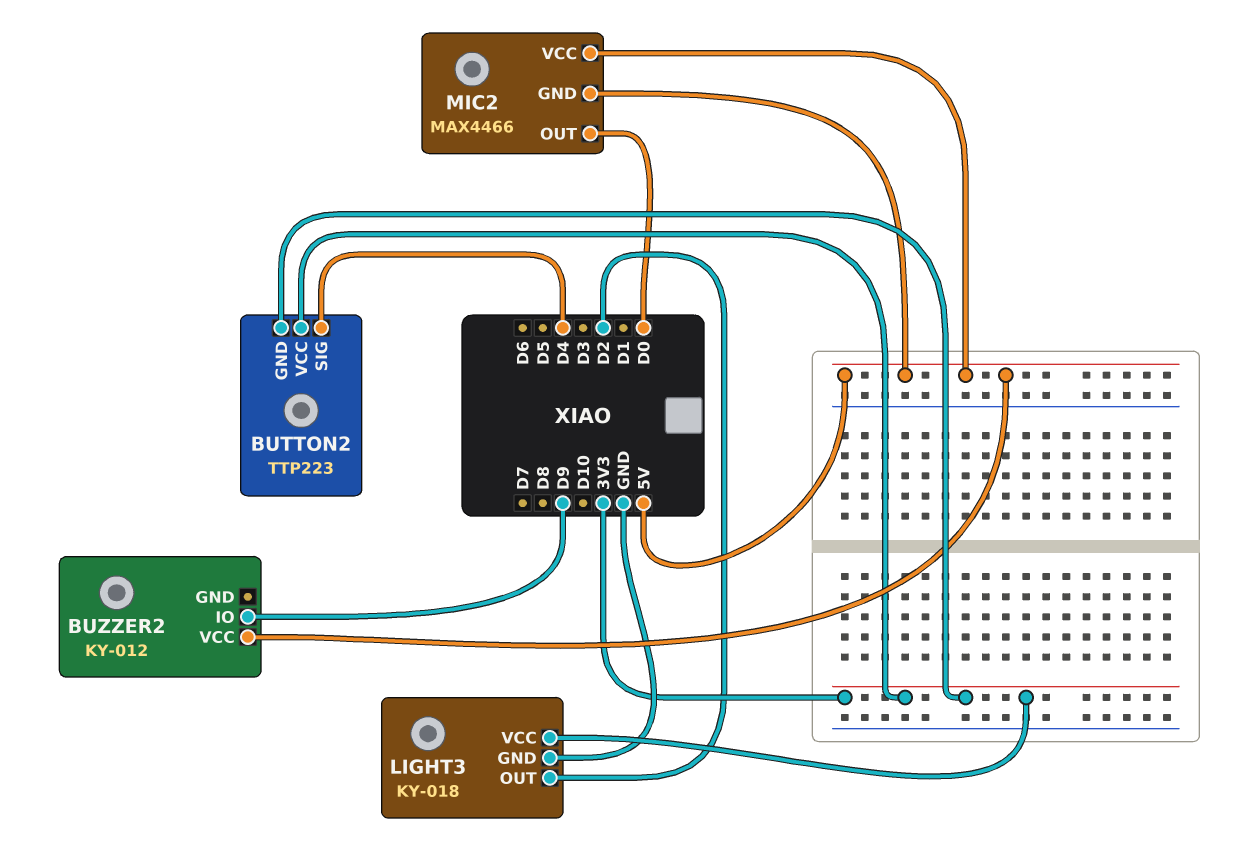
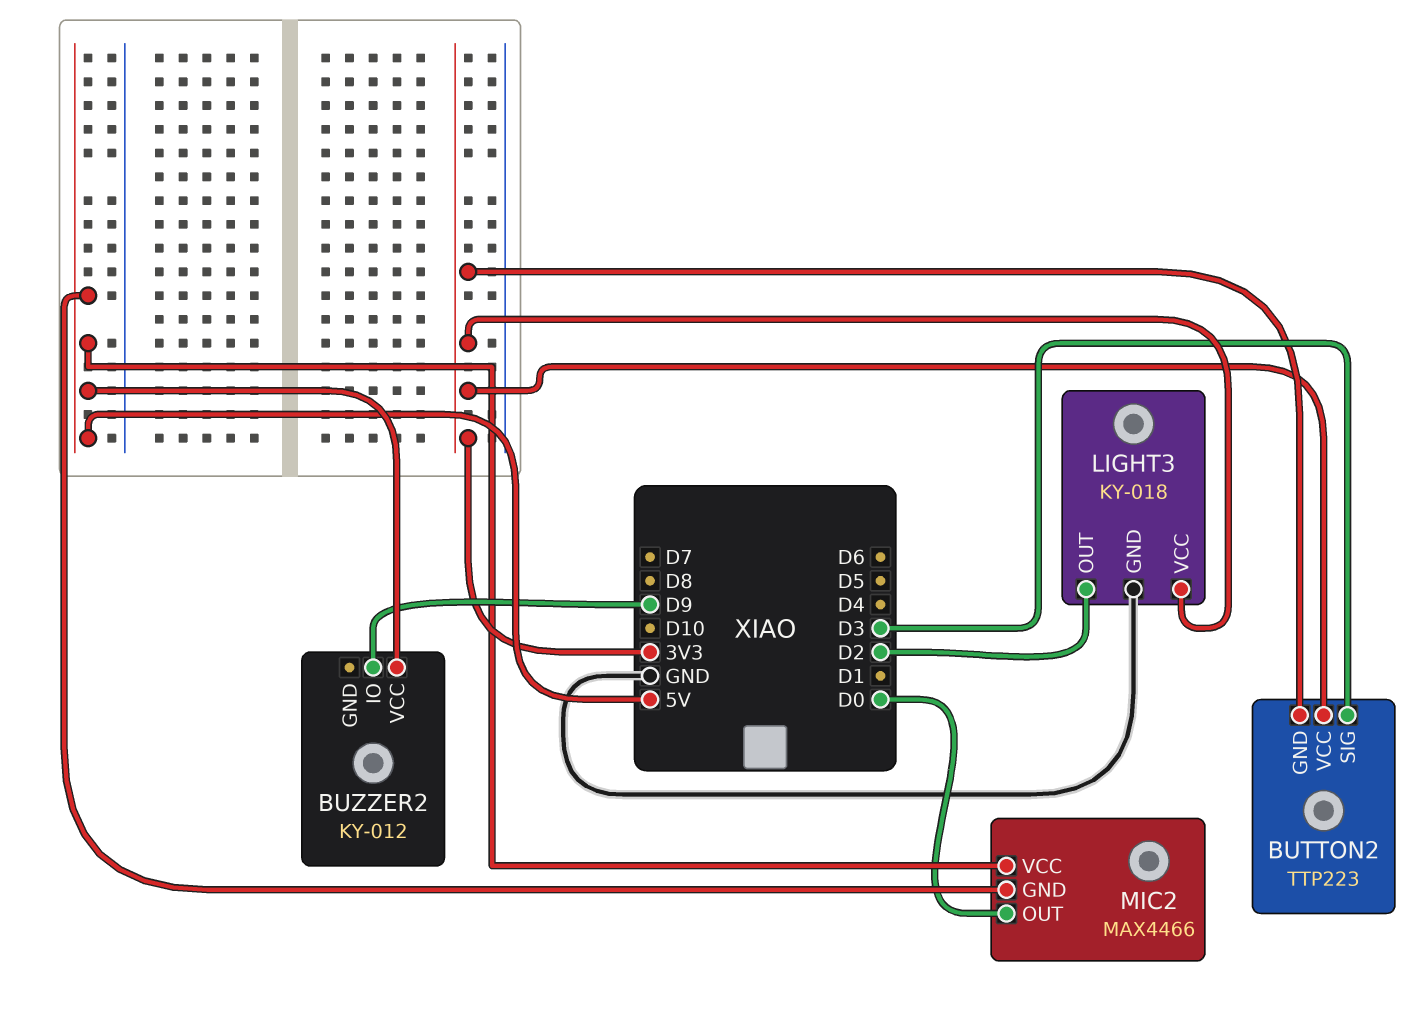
BUTTON2 pin SIG: D4 -> D3

